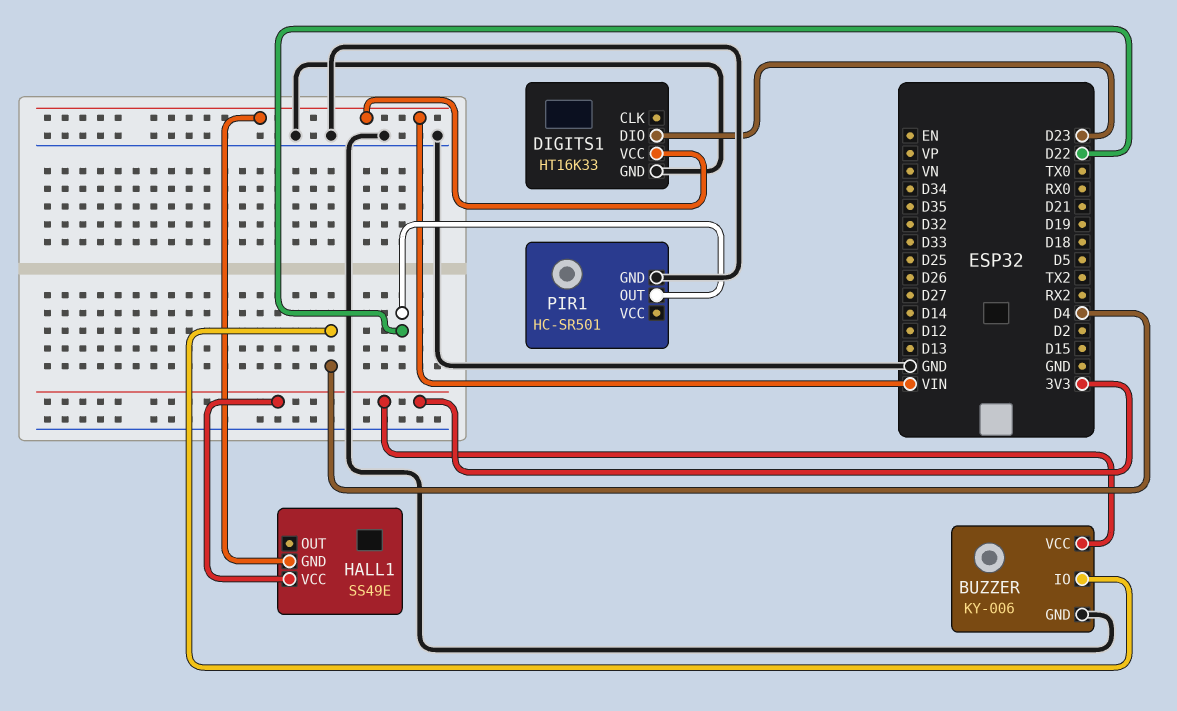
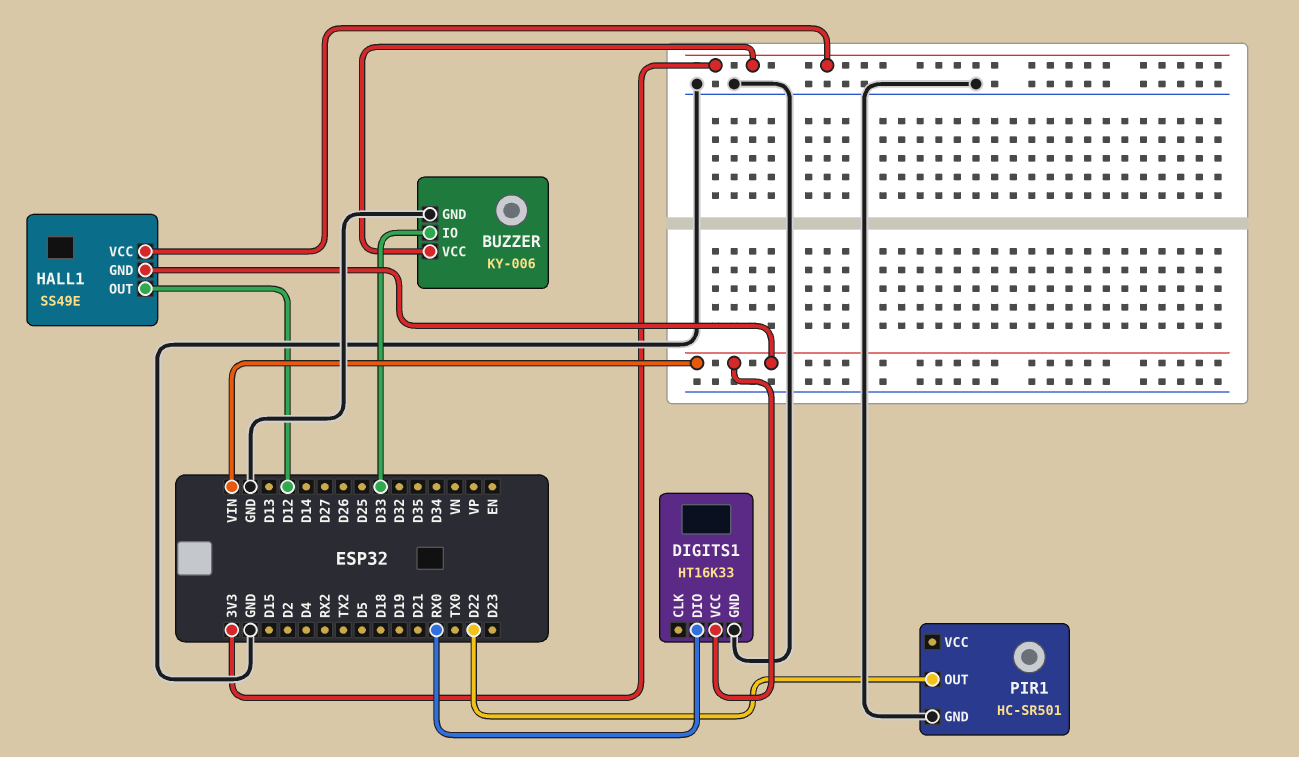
BUZZER pin IO: D4 -> D33
DIGITS1 pin DIO: D23 -> RX0
HALL1 pin OUT: none -> D12

